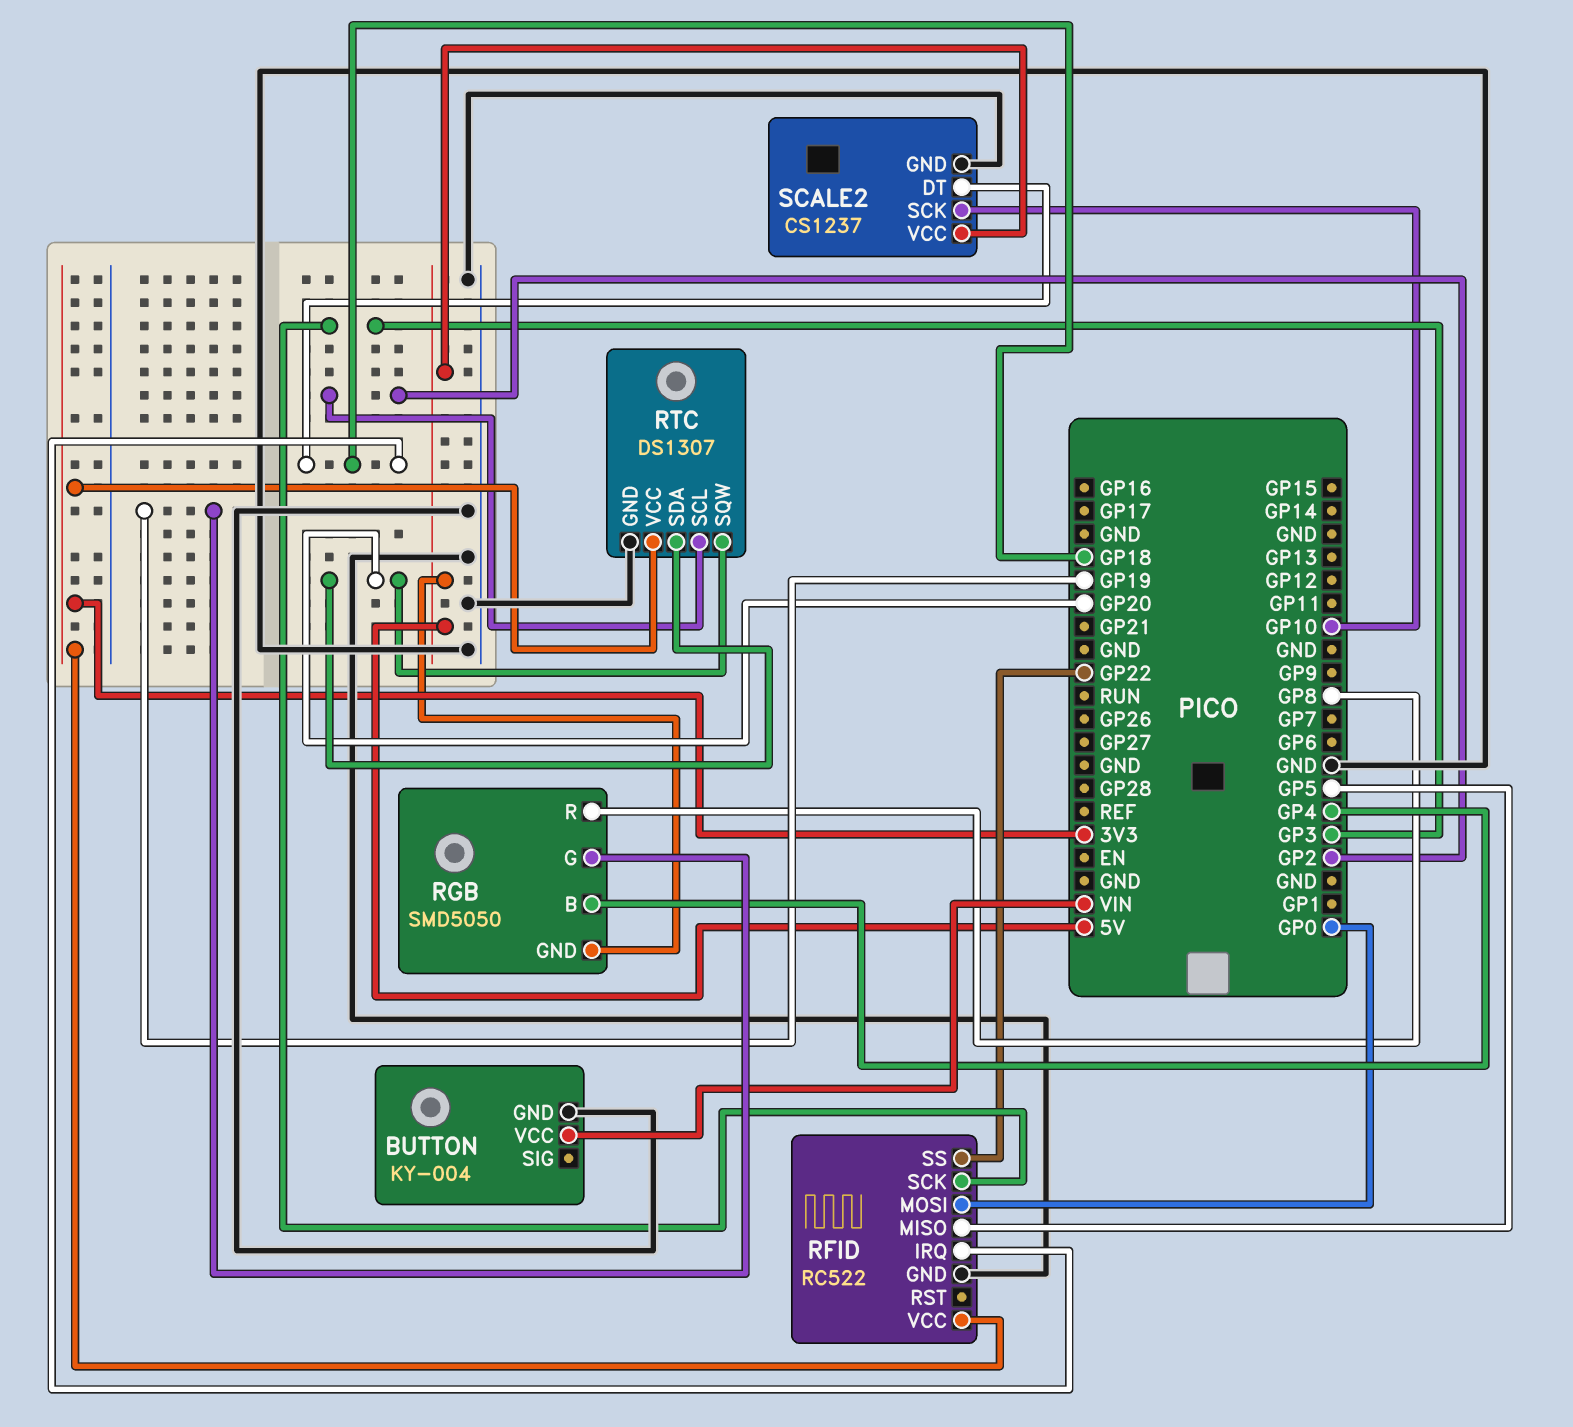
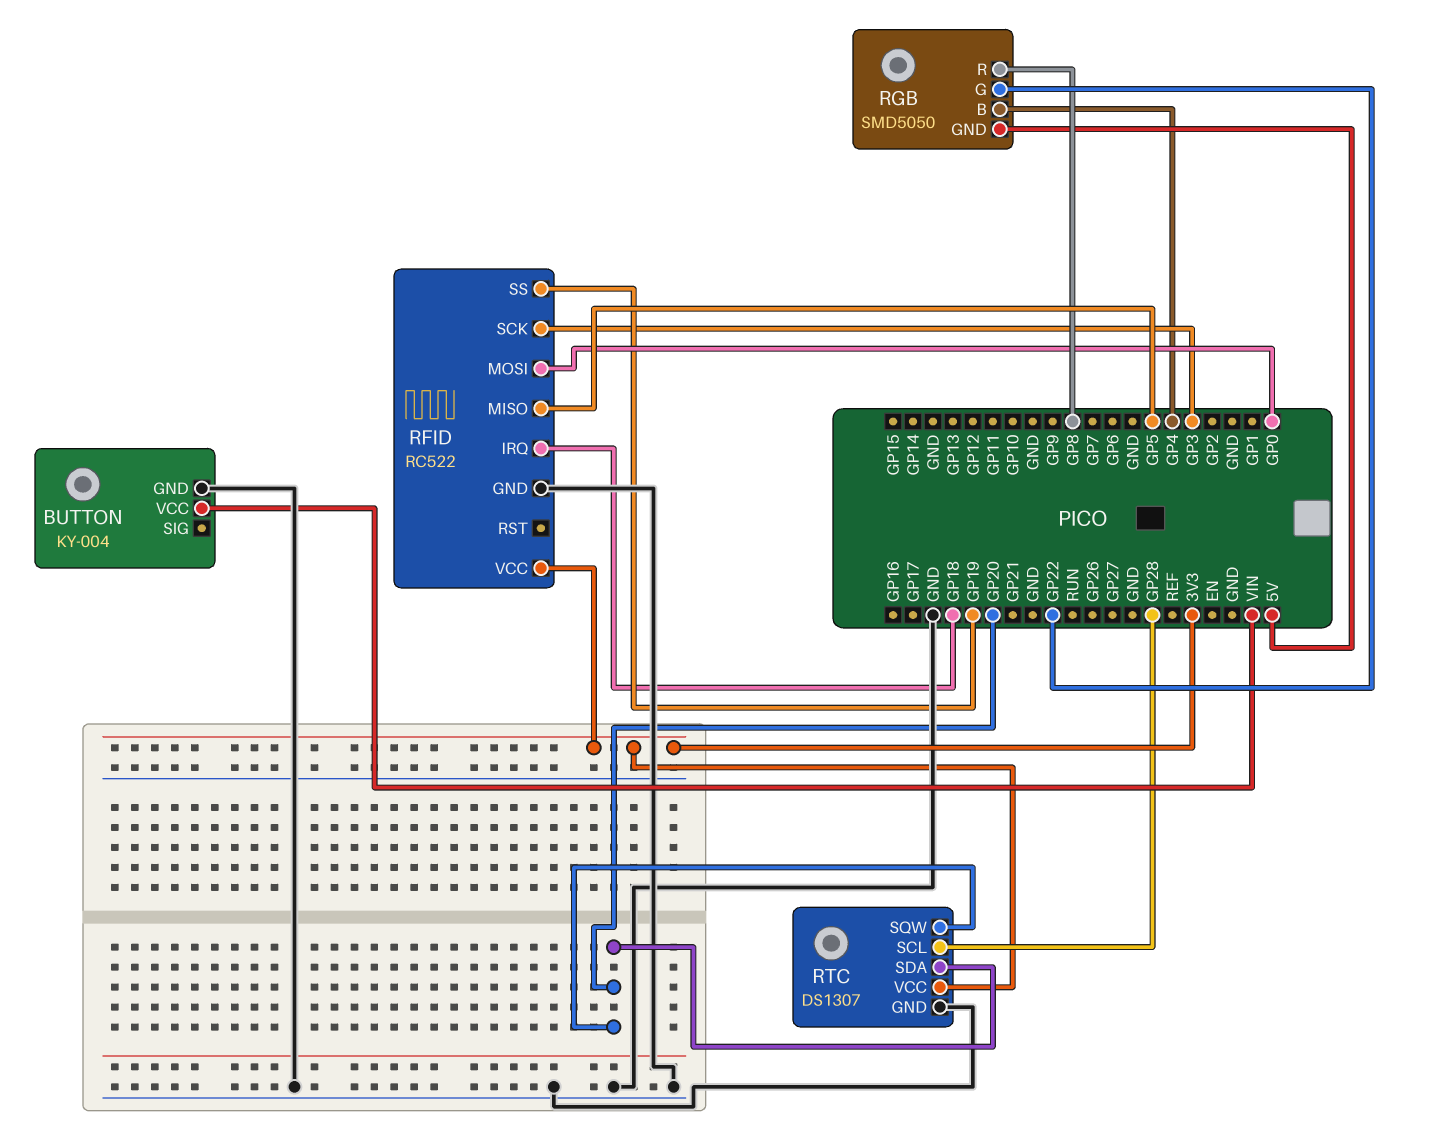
RFID pin SS: GP22 -> GP19
RGB pin G: GP19 -> GP22
RTC pin SCL: GP2 -> GP28
SCALE2: CS1237 -> none
SCALE2 pin DT: GP18 -> none
SCALE2 pin GND: GND -> none
SCALE2 pin SCK: GP10 -> none
SCALE2 pin VCC: 5V -> none

